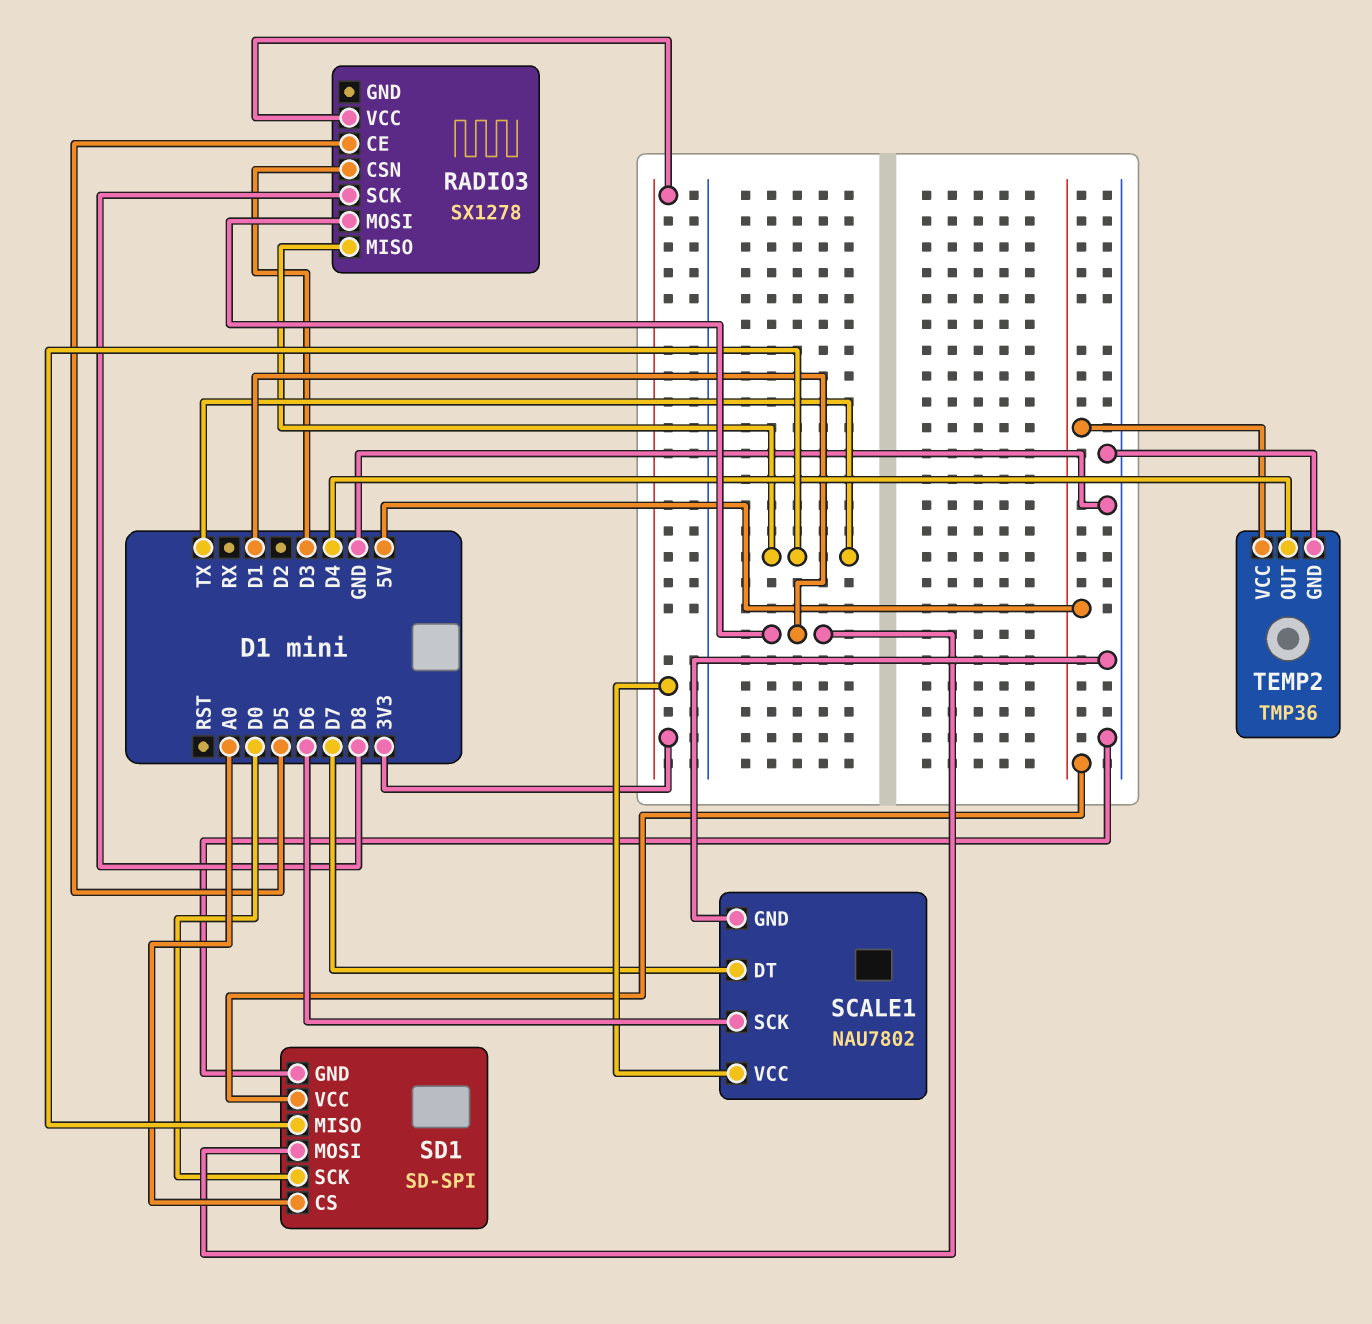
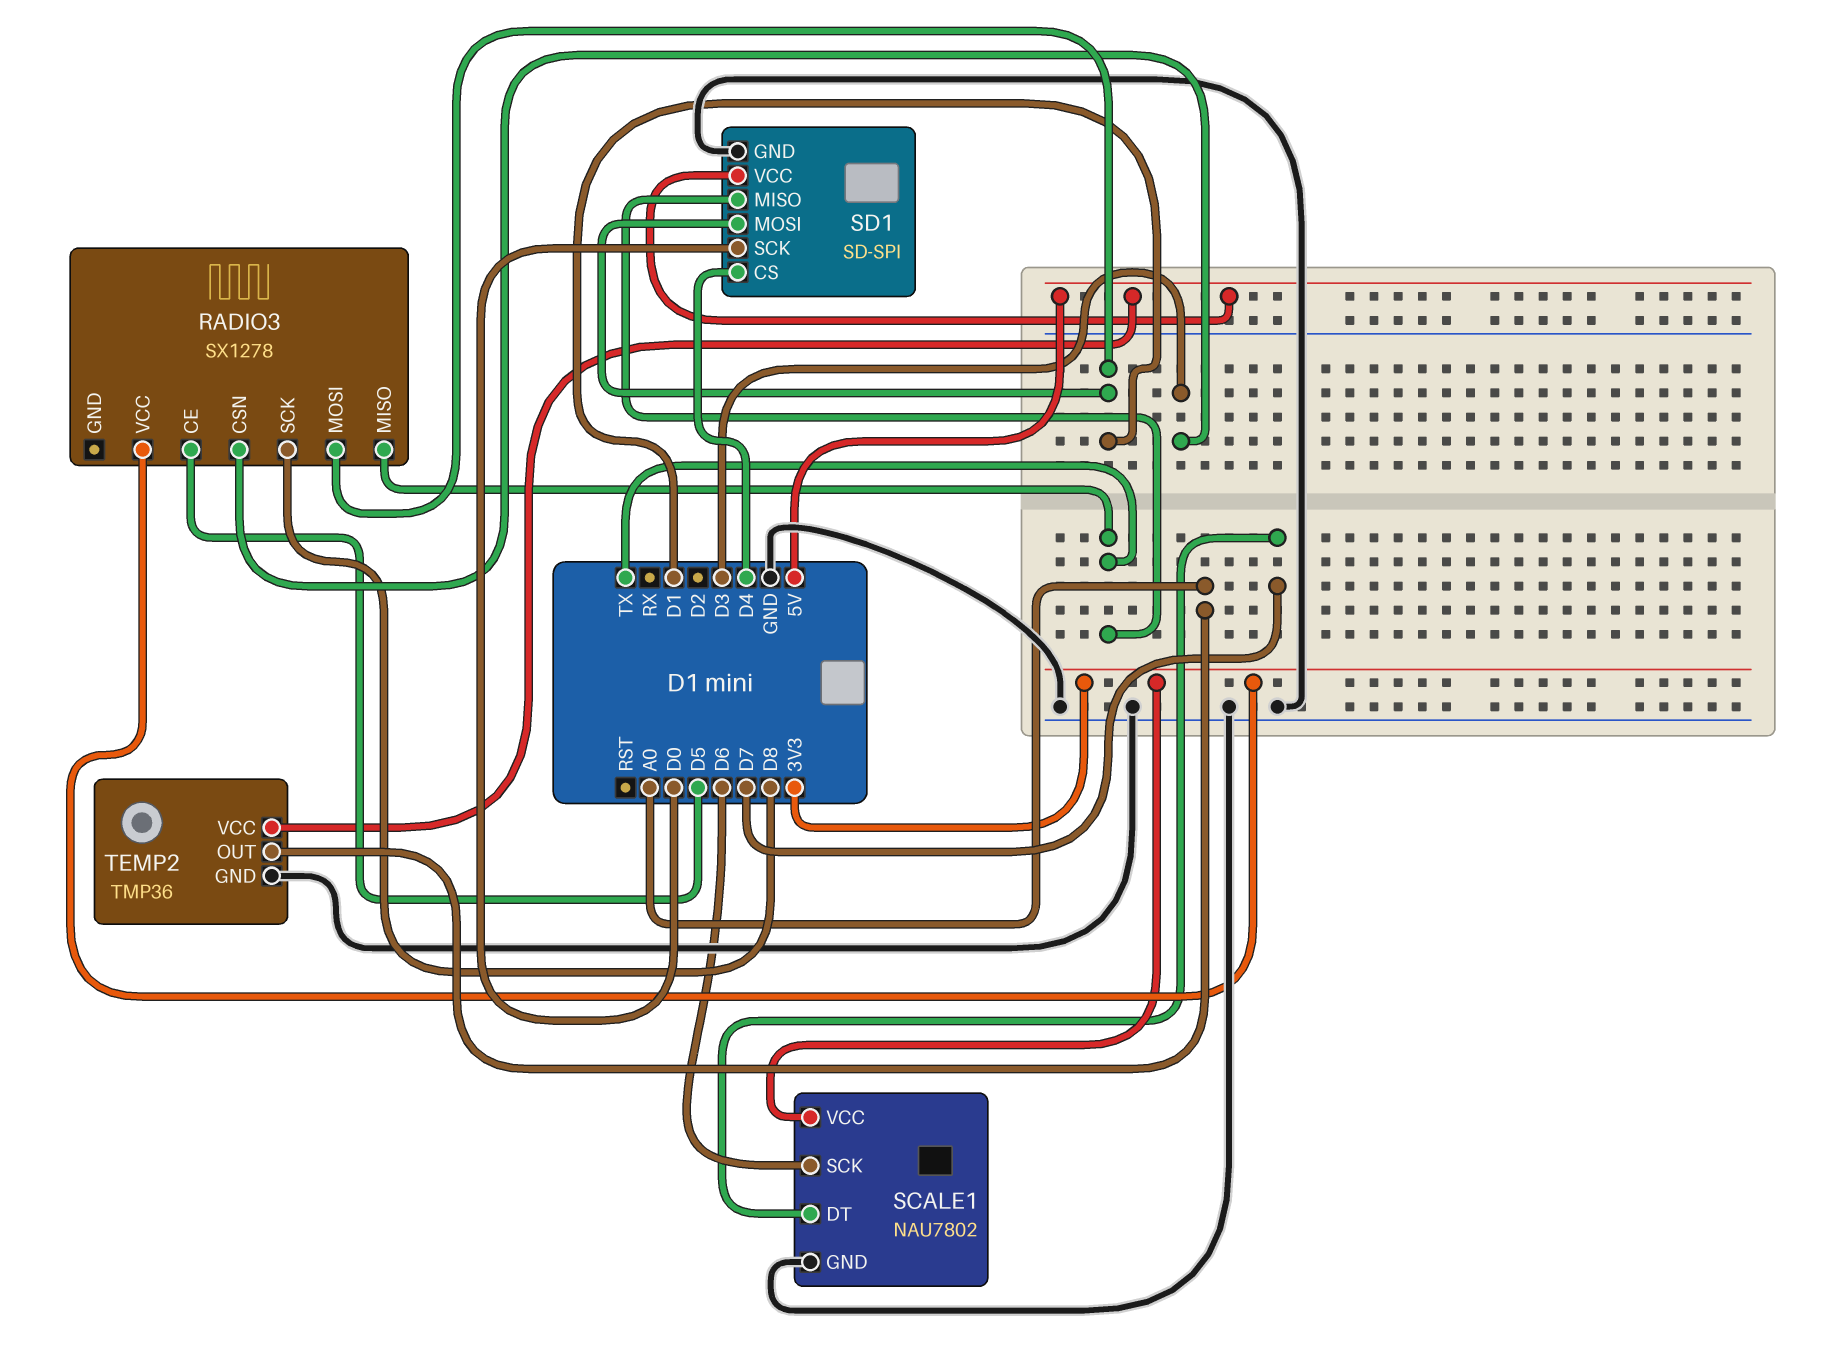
SD1 pin CS: A0 -> D4
TEMP2 pin OUT: D4 -> A0

